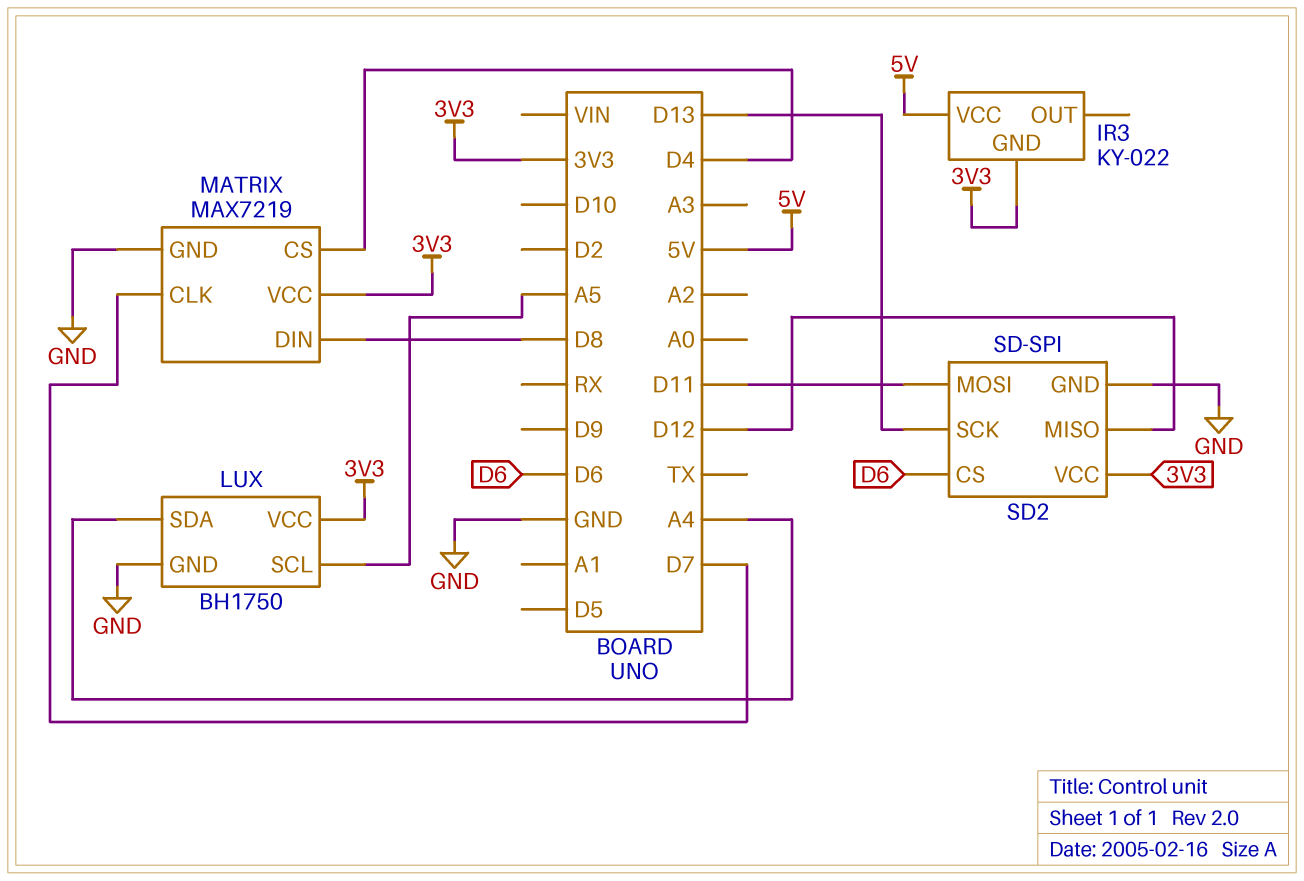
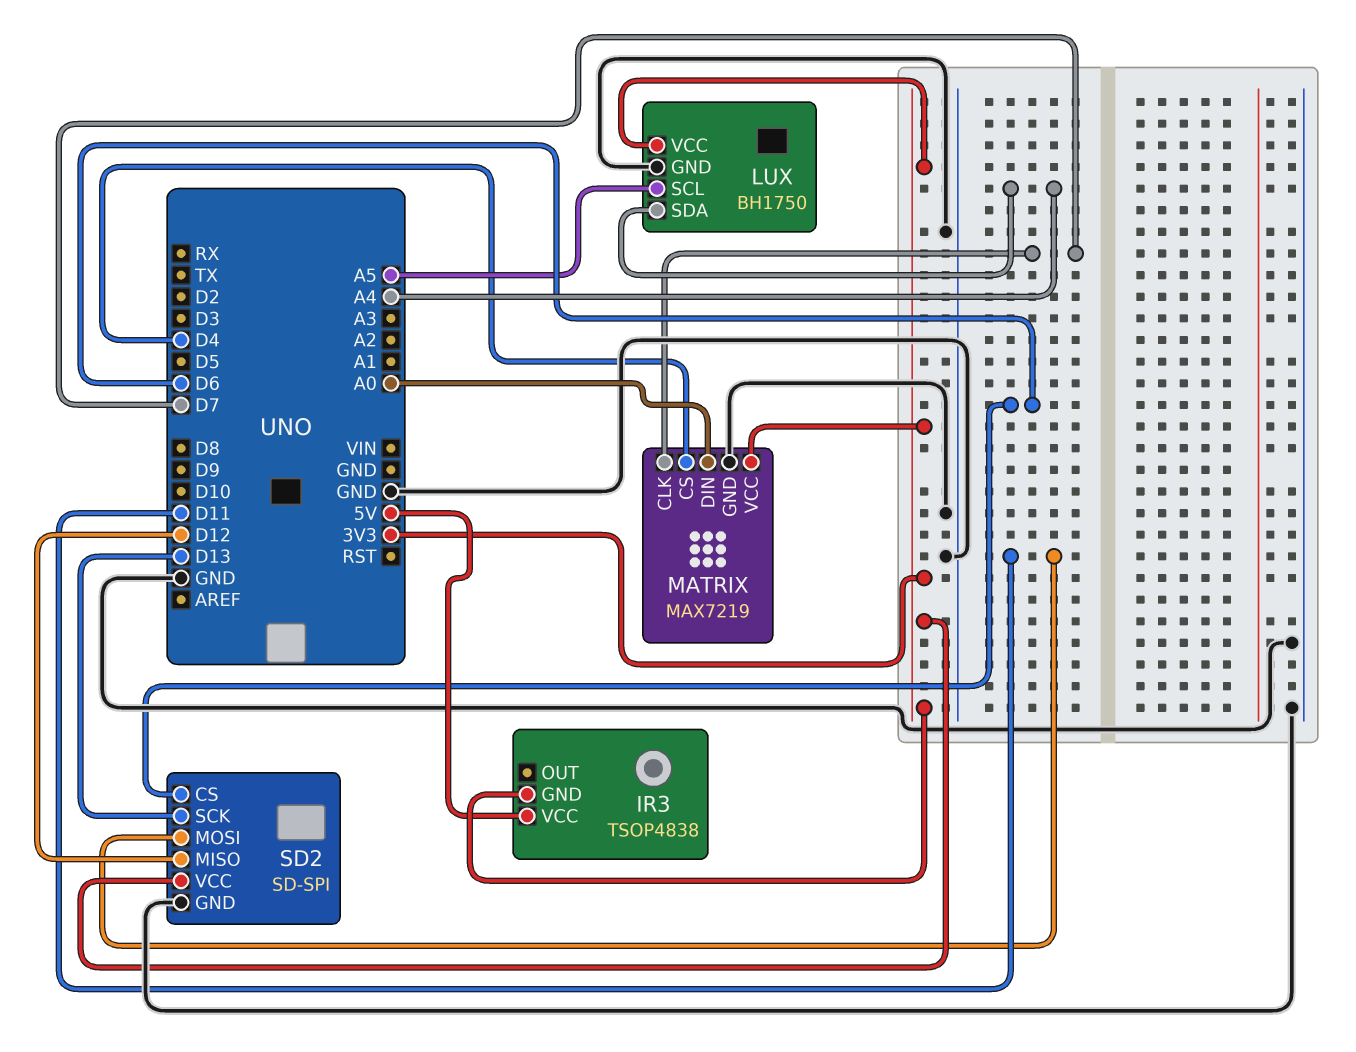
IR3: KY-022 -> TSOP4838
MATRIX pin DIN: D8 -> A0

